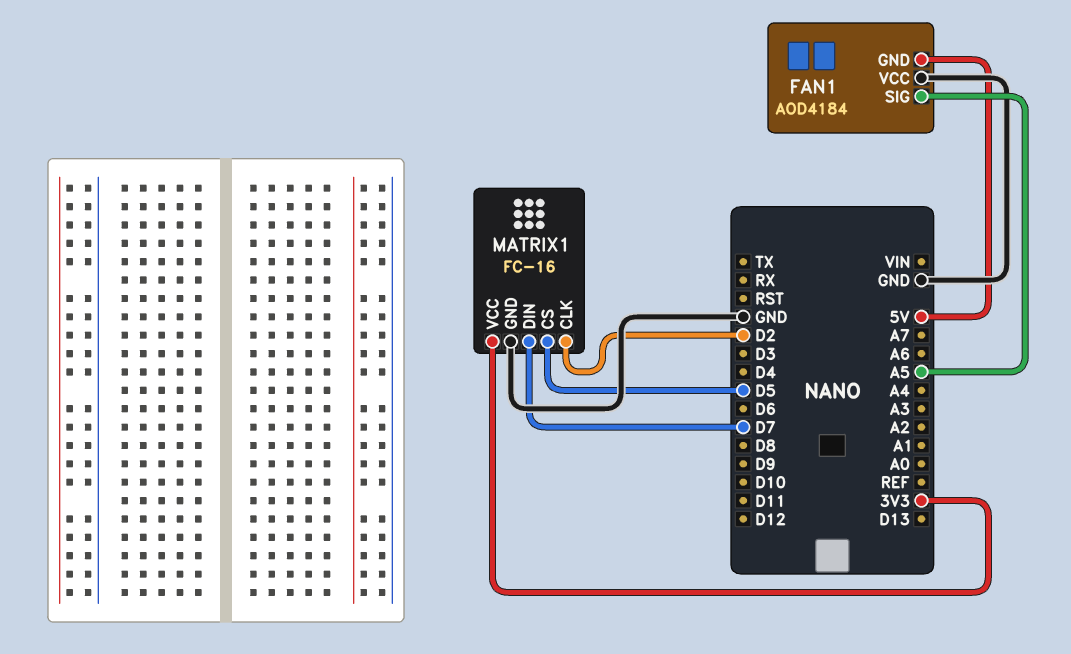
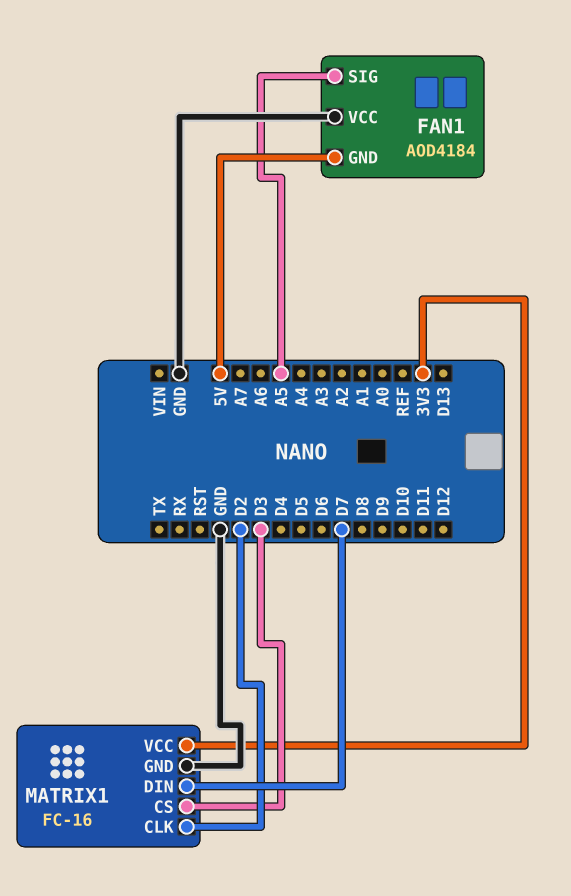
MATRIX1 pin CS: D5 -> D3

